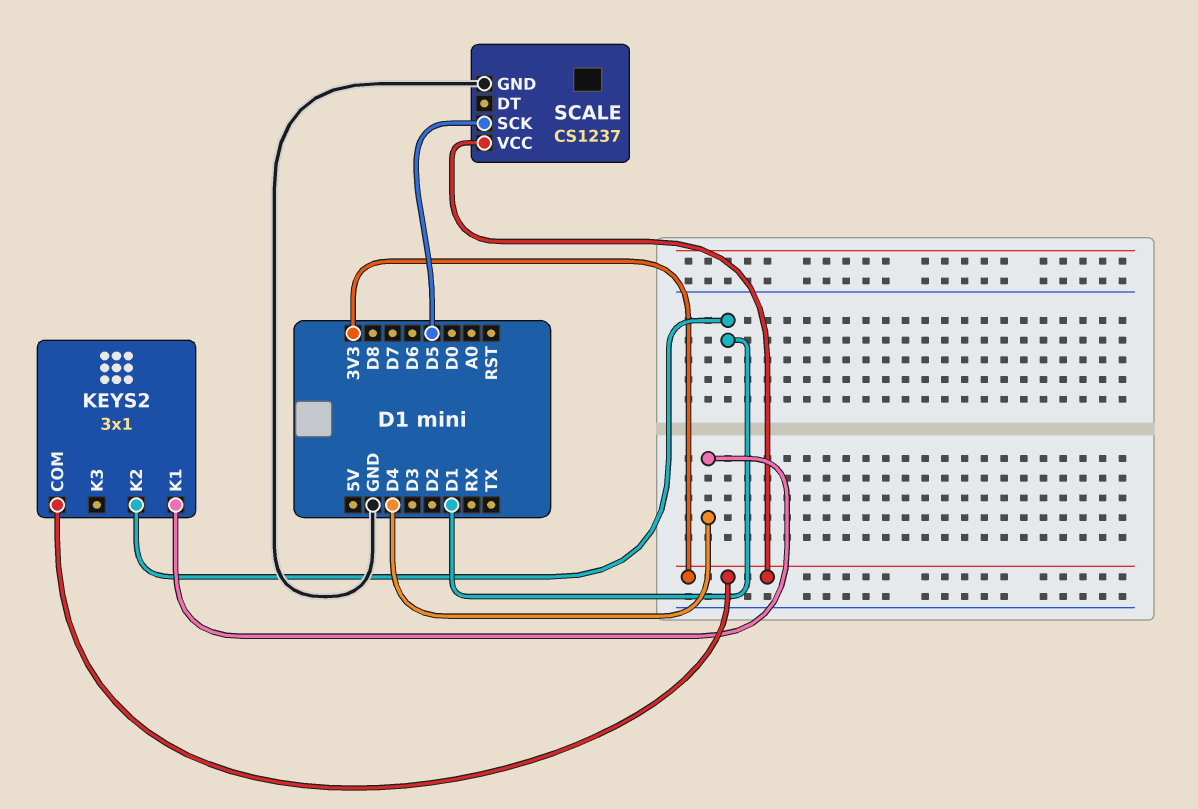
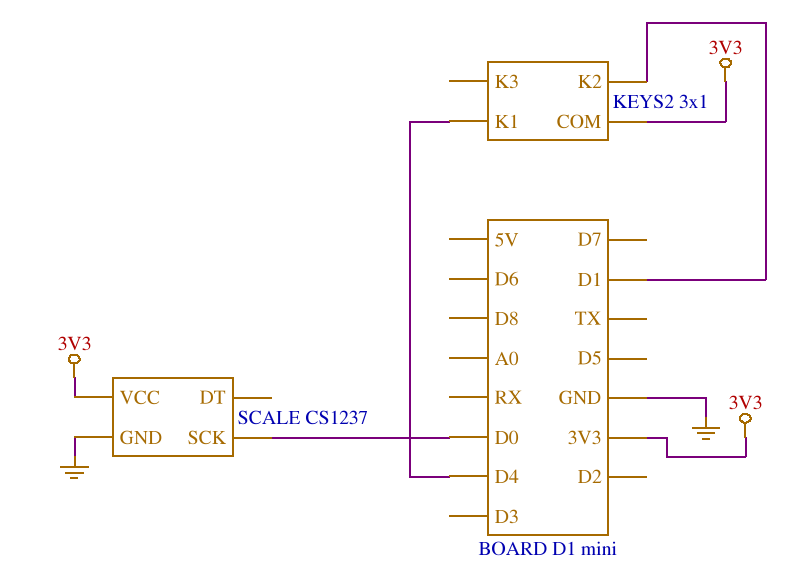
SCALE pin SCK: D5 -> D0

